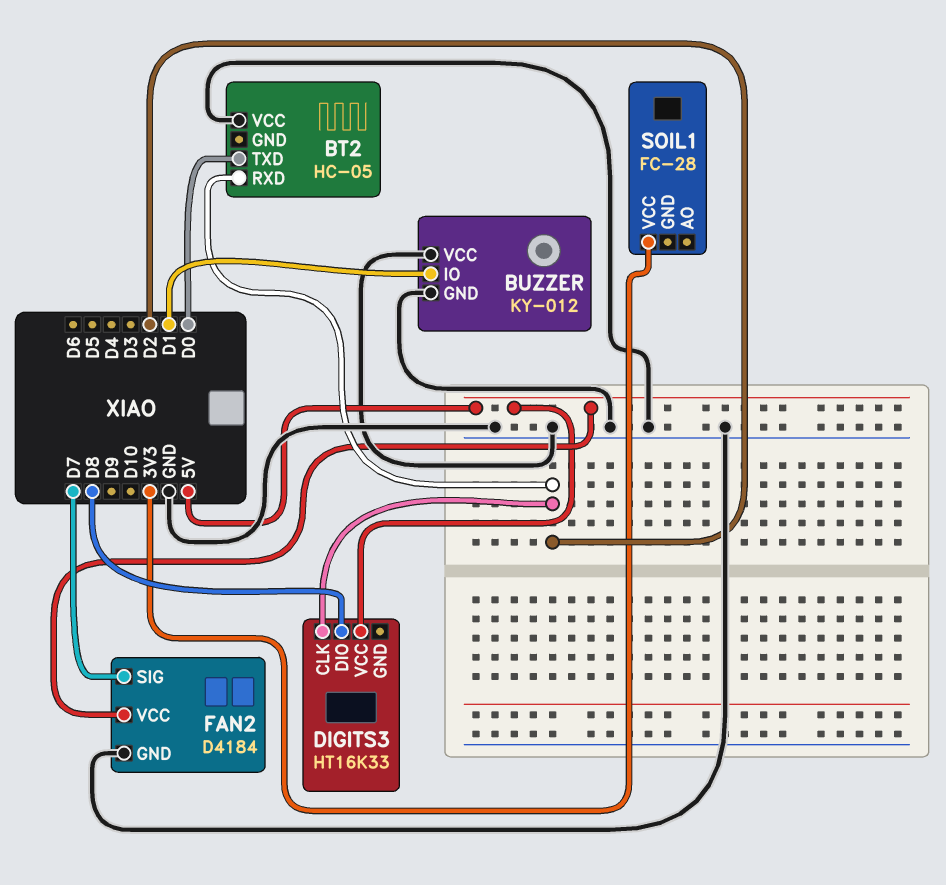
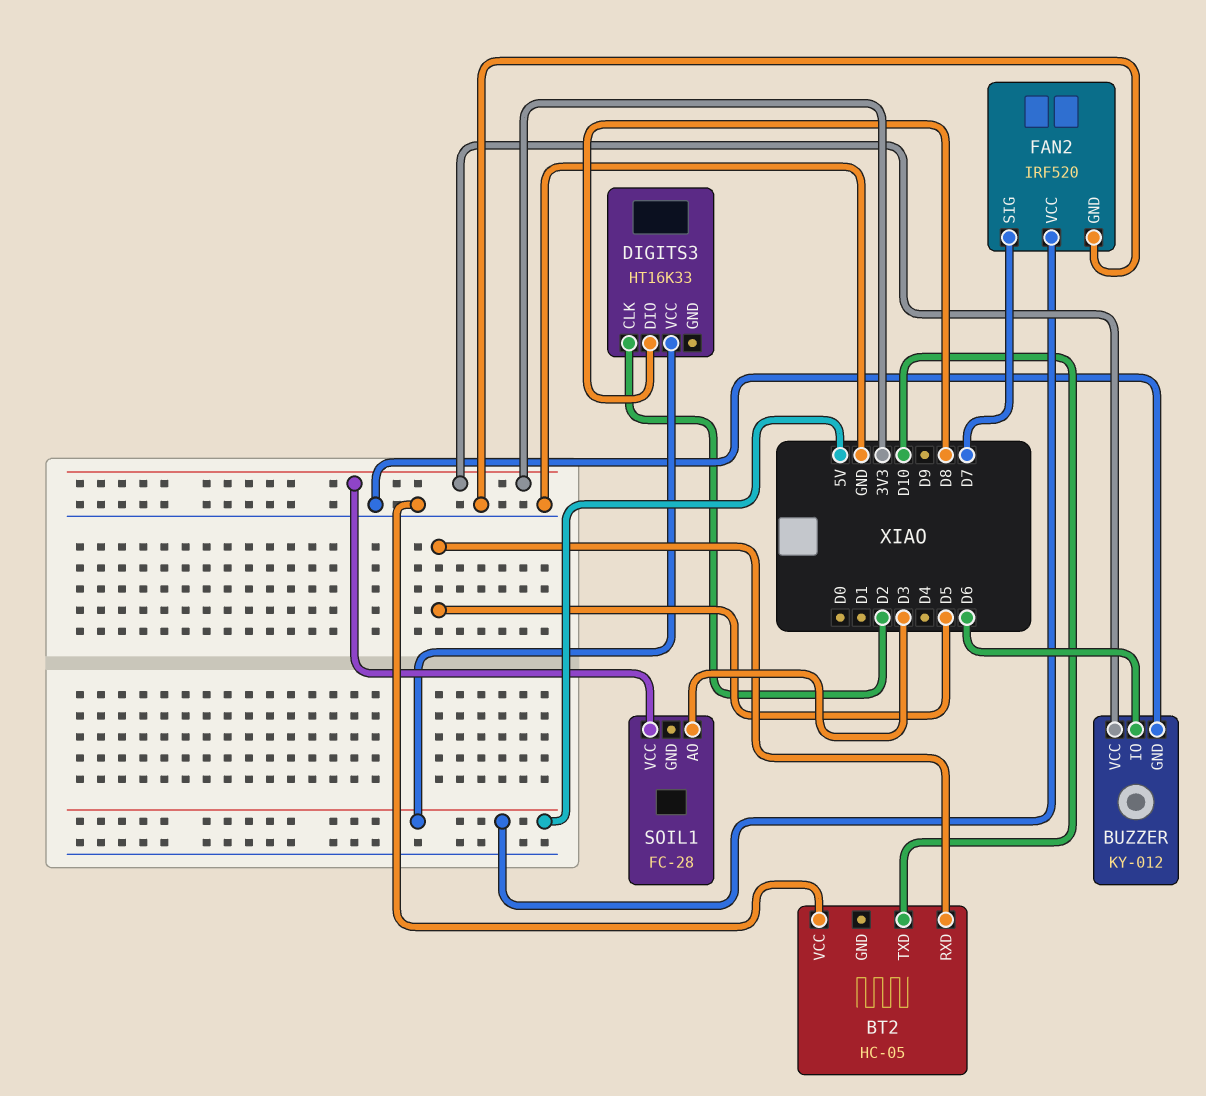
BT2 pin RXD: D2 -> D5
BT2 pin TXD: D0 -> D10
BUZZER pin IO: D1 -> D6
BUZZER pin VCC: GND -> 3V3
FAN2: D4184 -> IRF520
SOIL1 pin AO: none -> D3

